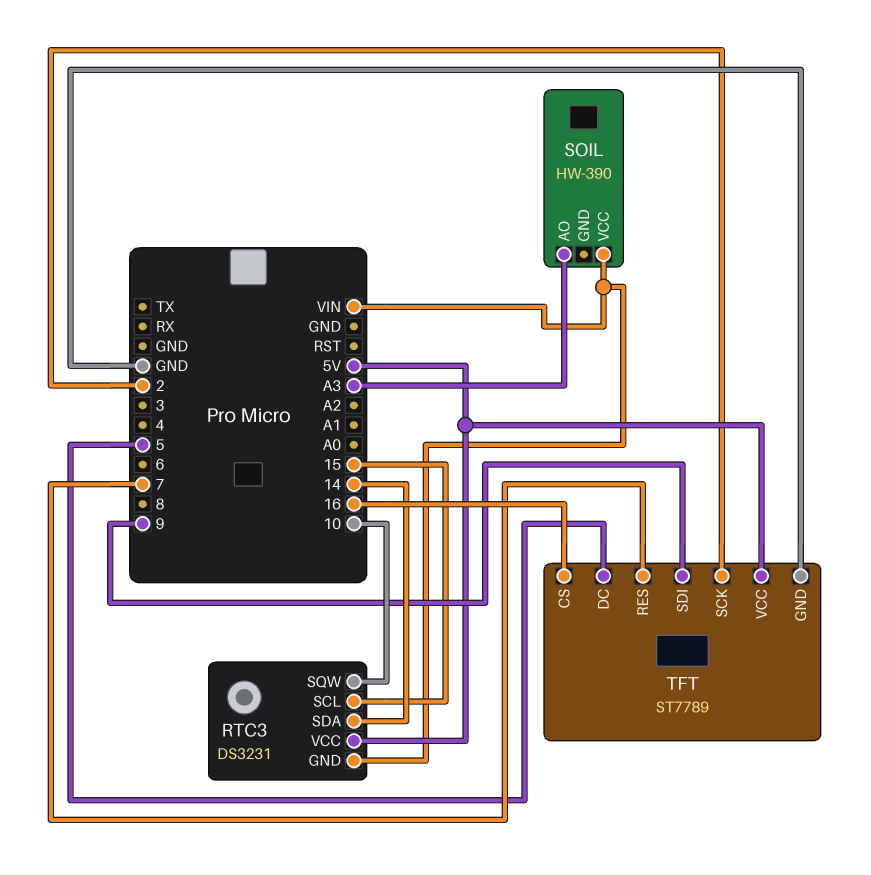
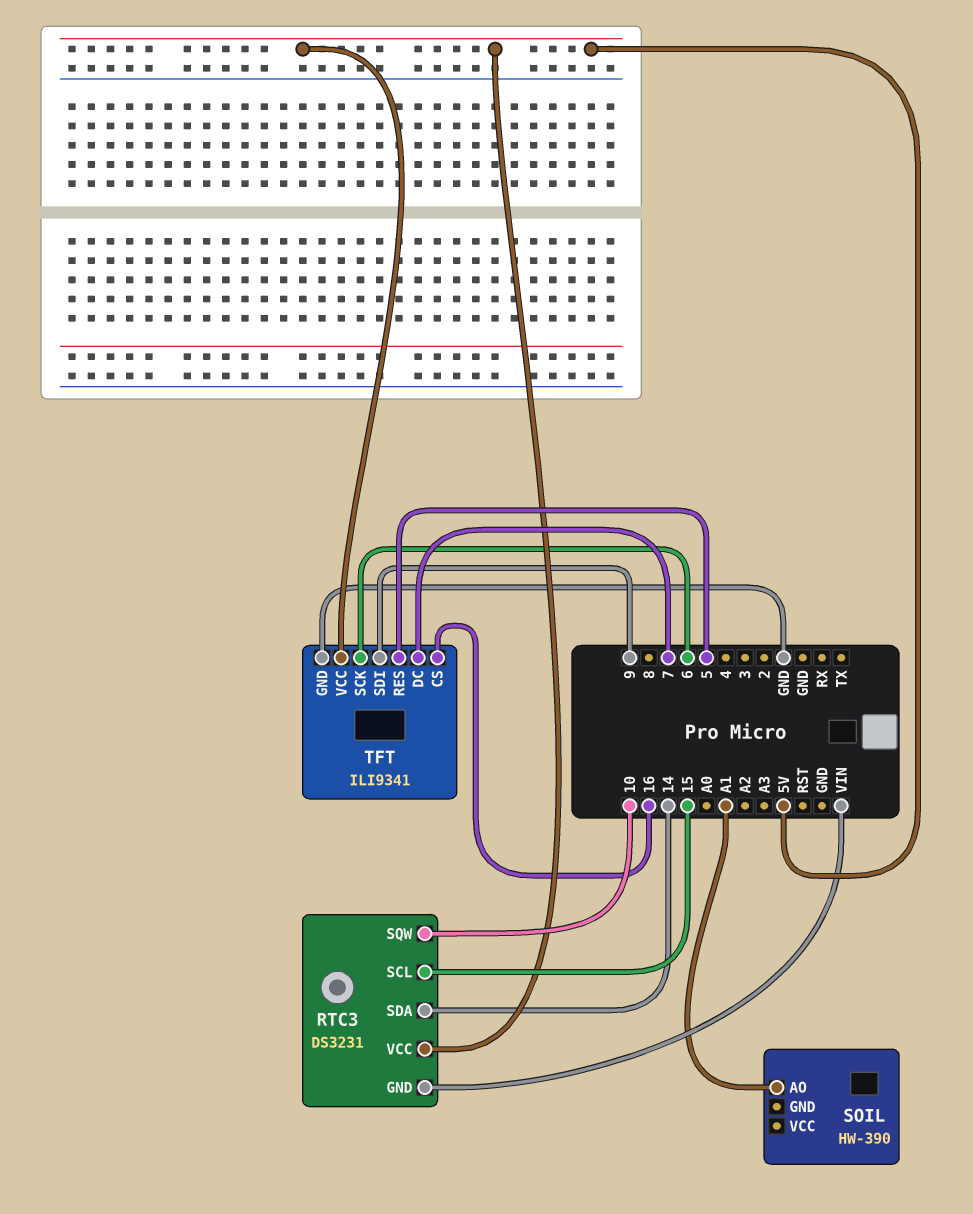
SOIL pin AO: A3 -> A1
SOIL pin VCC: VIN -> none
TFT: ST7789 -> ILI9341
TFT pin DC: 5 -> 7
TFT pin RES: 7 -> 5
TFT pin SCK: 2 -> 6

